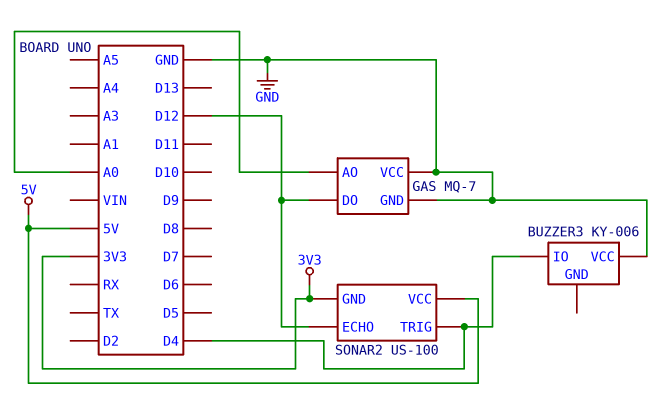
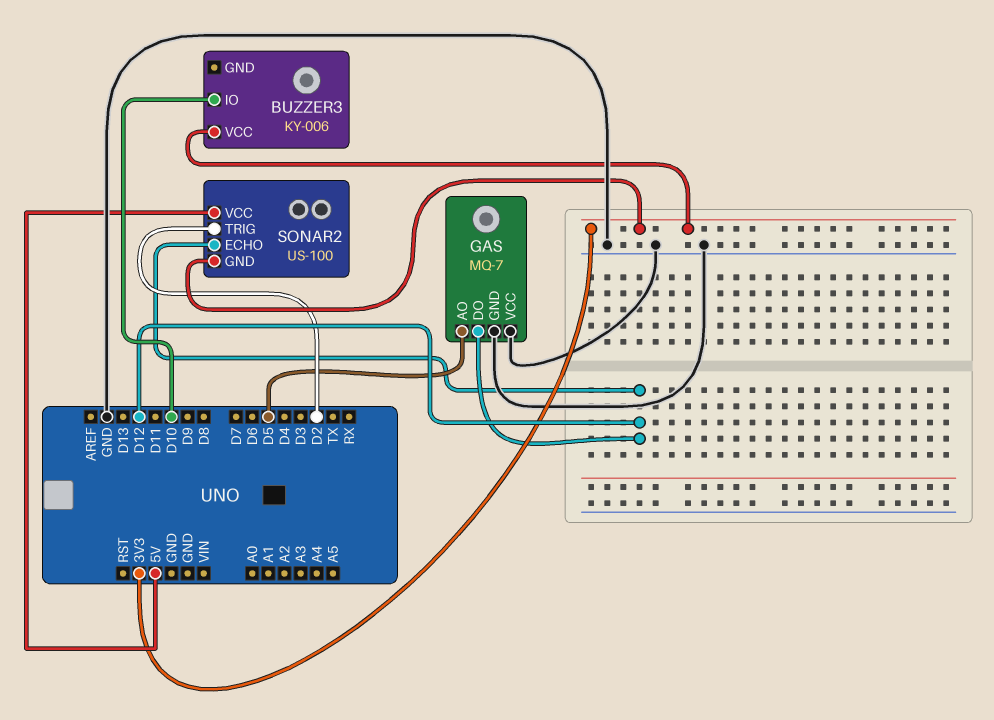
BUZZER3 pin IO: D4 -> D10
BUZZER3 pin VCC: GND -> 3V3
GAS pin AO: A0 -> D5
SONAR2 pin TRIG: D4 -> D2

